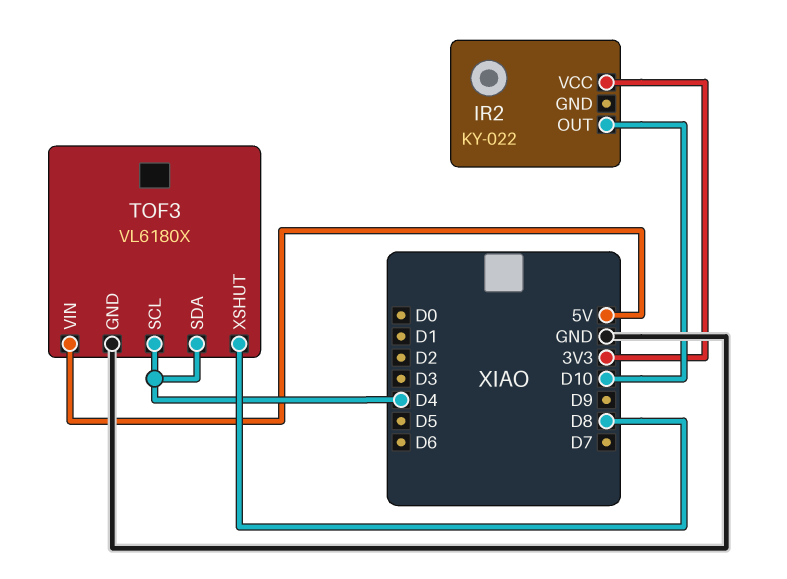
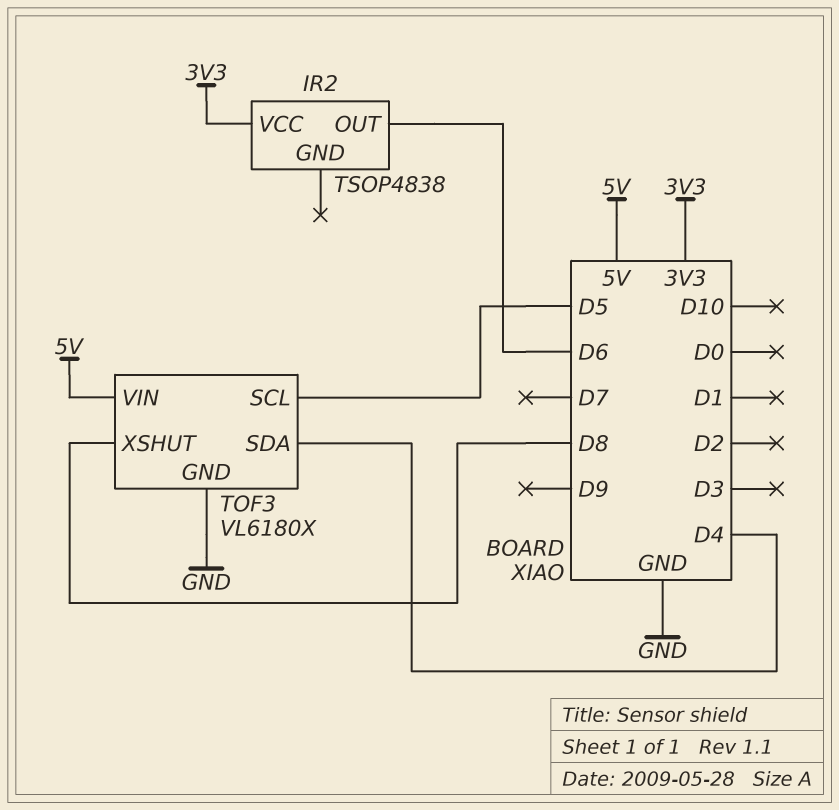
IR2: KY-022 -> TSOP4838
IR2 pin OUT: D10 -> D6
TOF3 pin SCL: D4 -> D5

